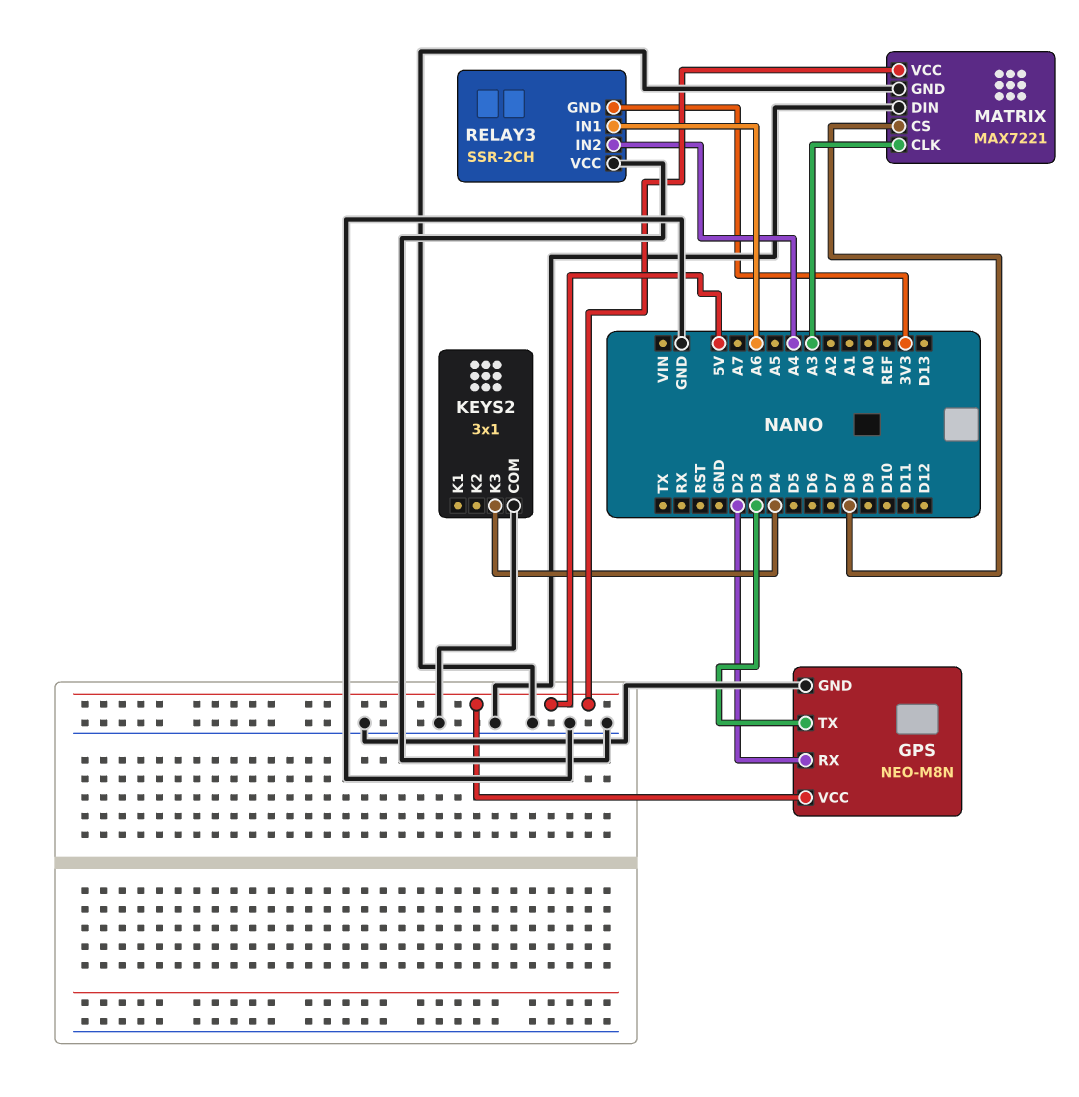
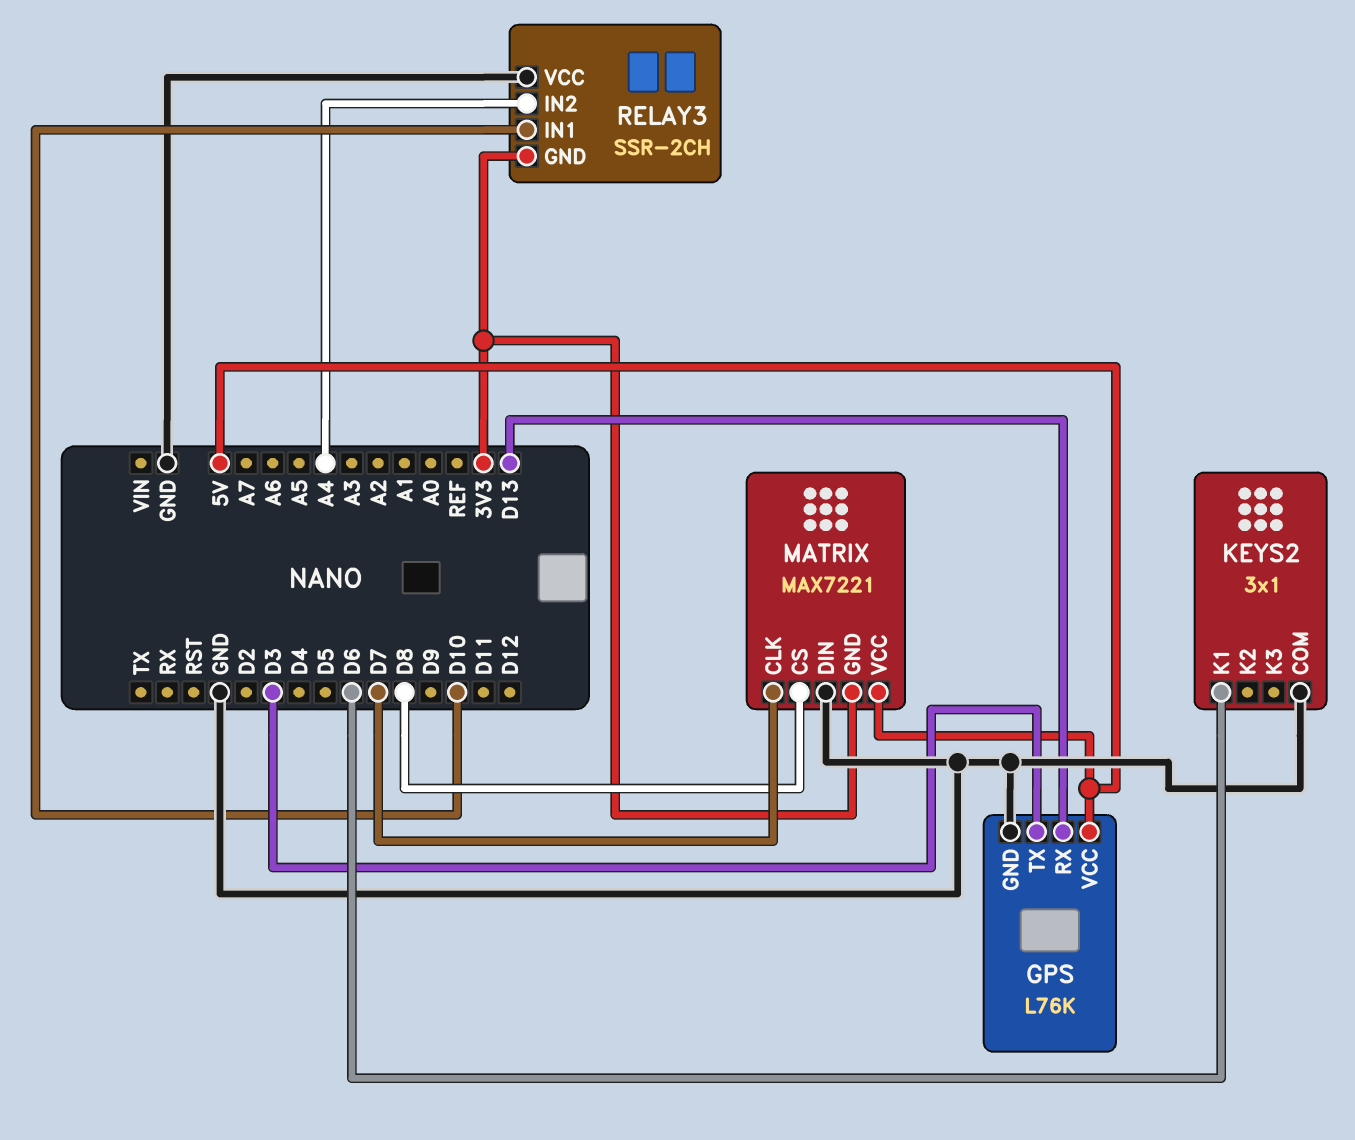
GPS: NEO-M8N -> L76K
GPS pin RX: D2 -> D13
KEYS2 pin K1: none -> D6
KEYS2 pin K3: D4 -> none
MATRIX pin CLK: A3 -> D7
MATRIX pin GND: GND -> 3V3
RELAY3 pin IN1: A6 -> D10

